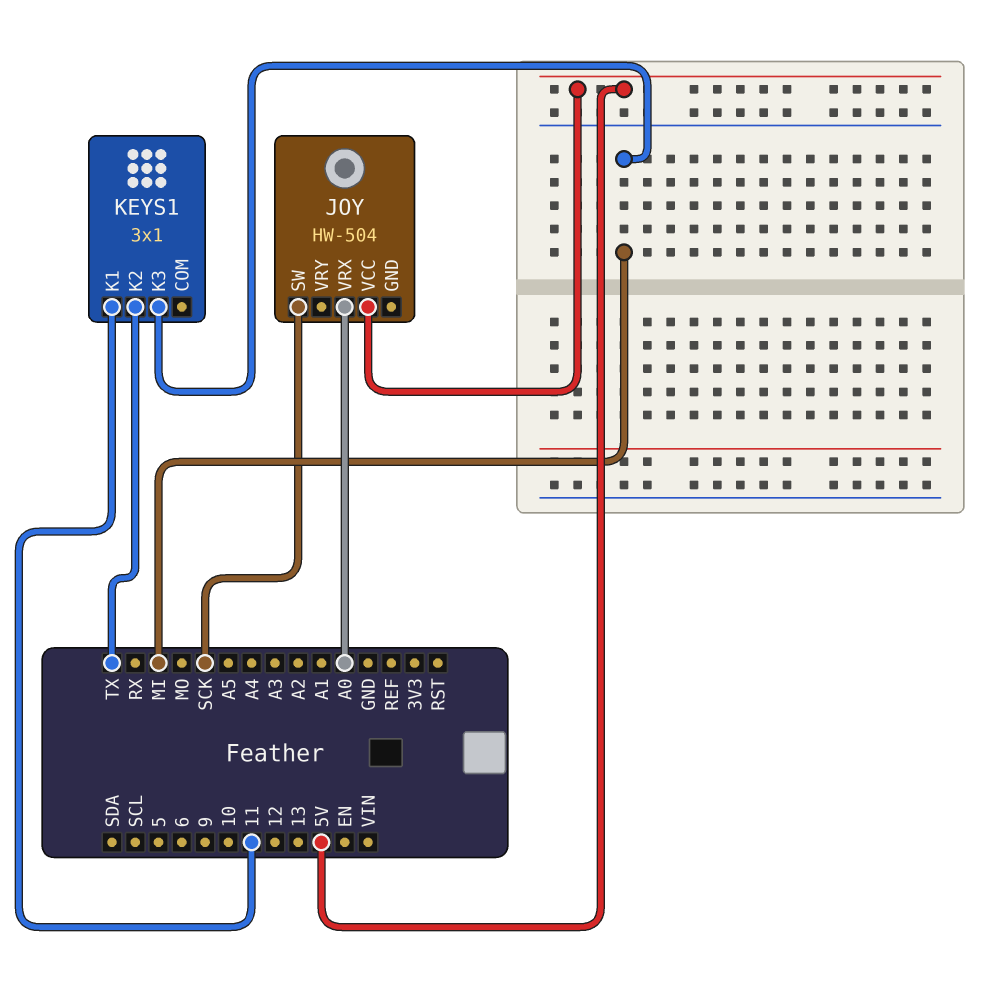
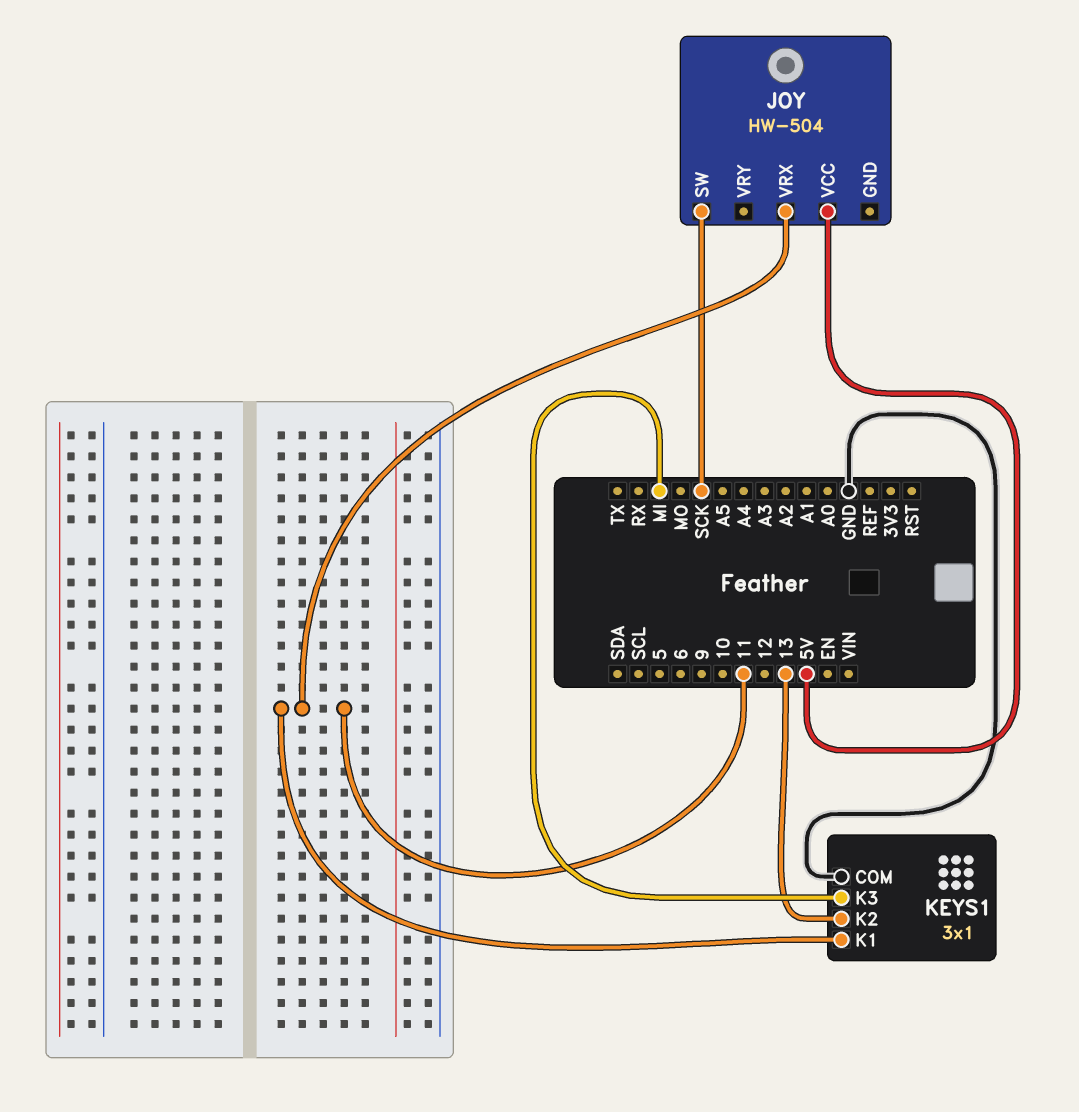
JOY pin VRX: A0 -> 11
KEYS1 pin COM: none -> GND
KEYS1 pin K2: TX -> 13

